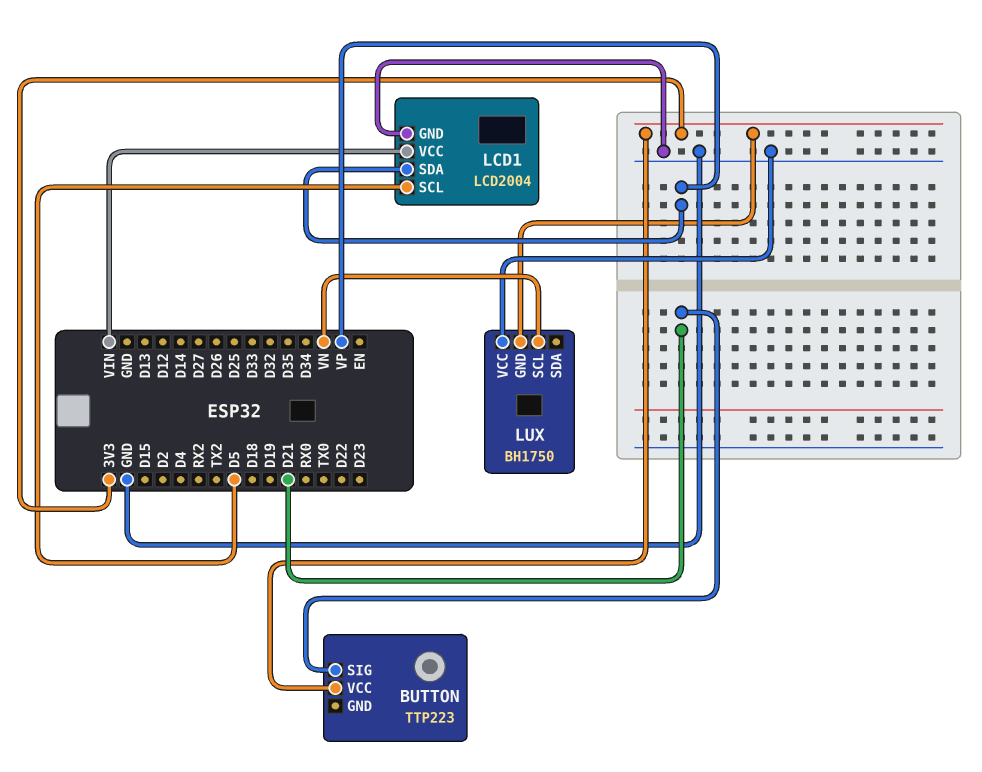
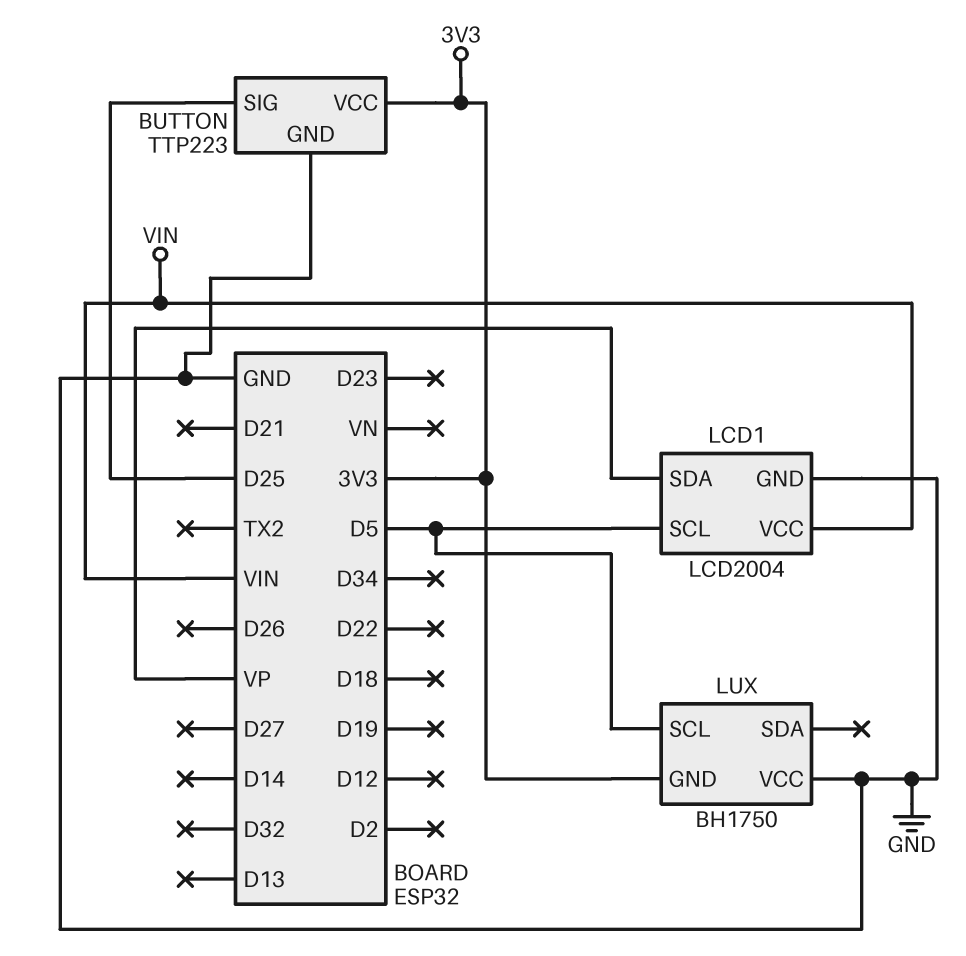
BUTTON pin GND: none -> GND
BUTTON pin SIG: D21 -> D25
LUX pin SCL: VN -> D5

